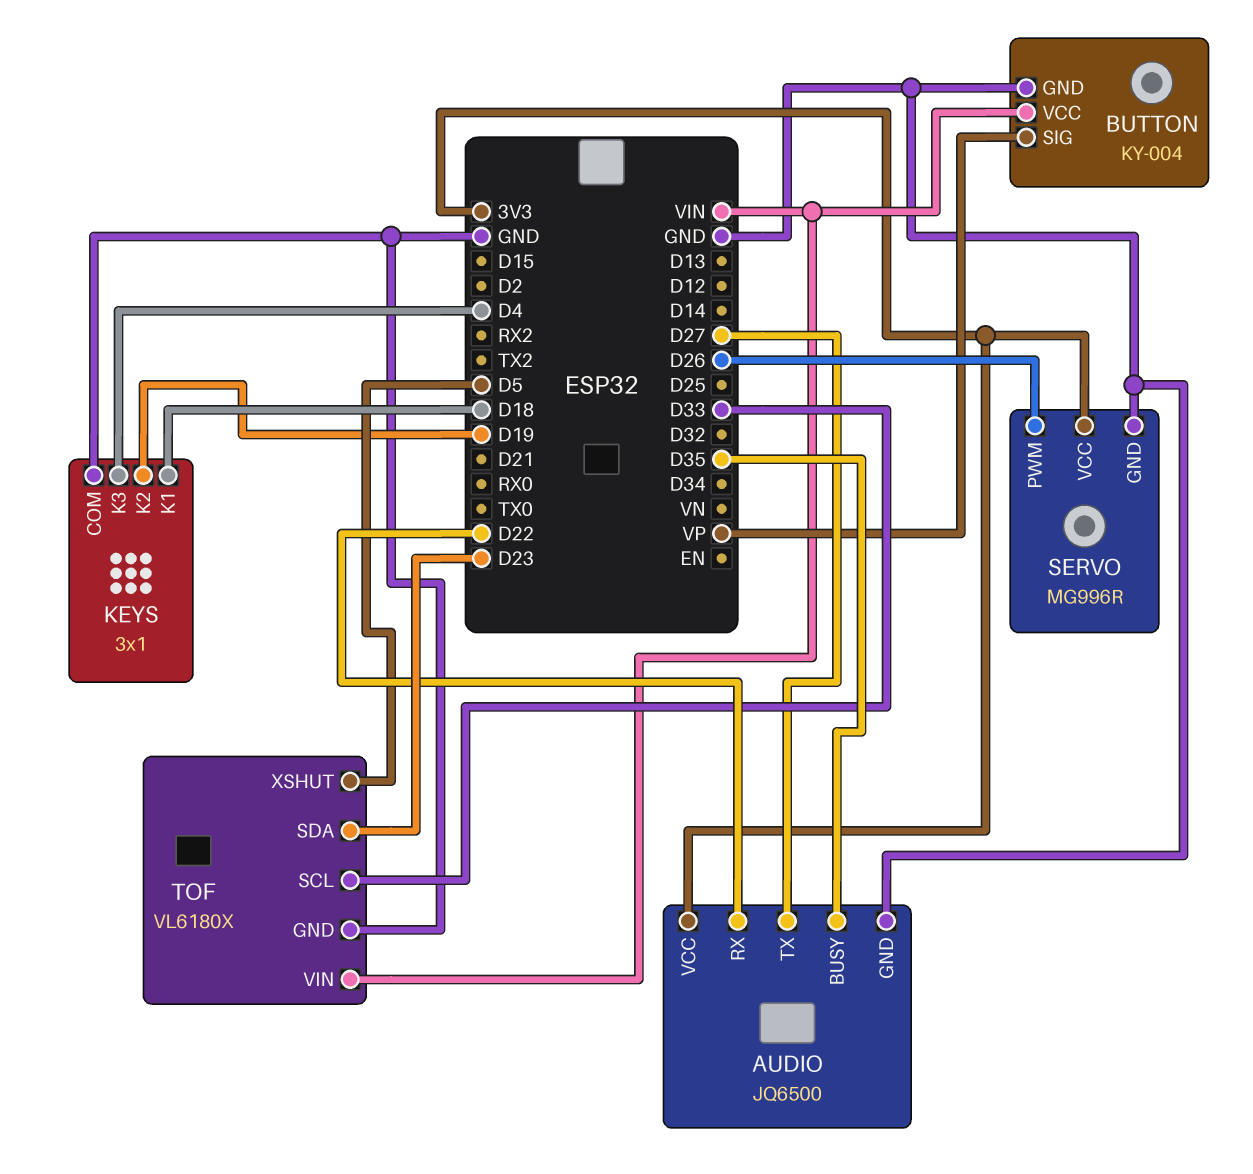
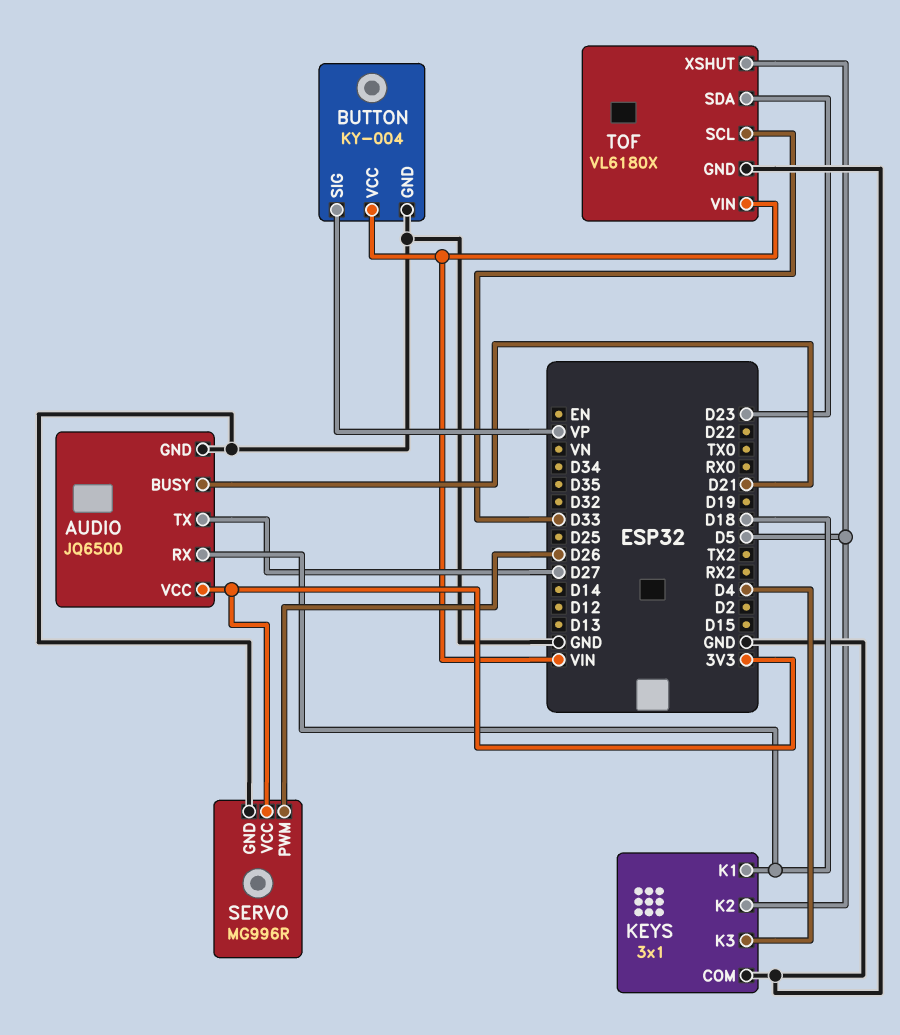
AUDIO pin BUSY: D35 -> D21
AUDIO pin RX: D22 -> D18
KEYS pin K2: D19 -> D5

